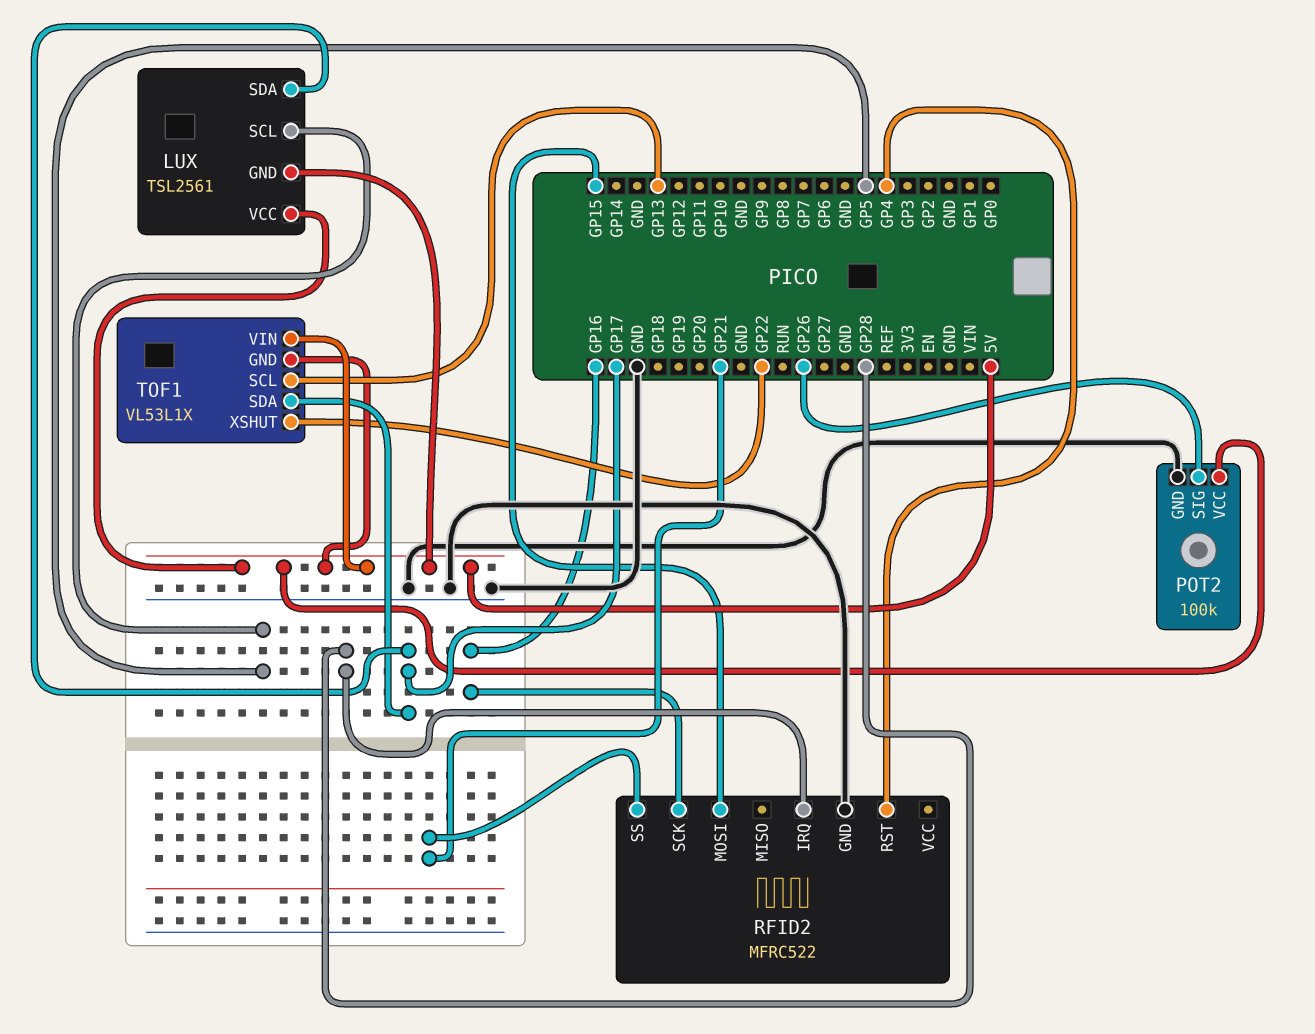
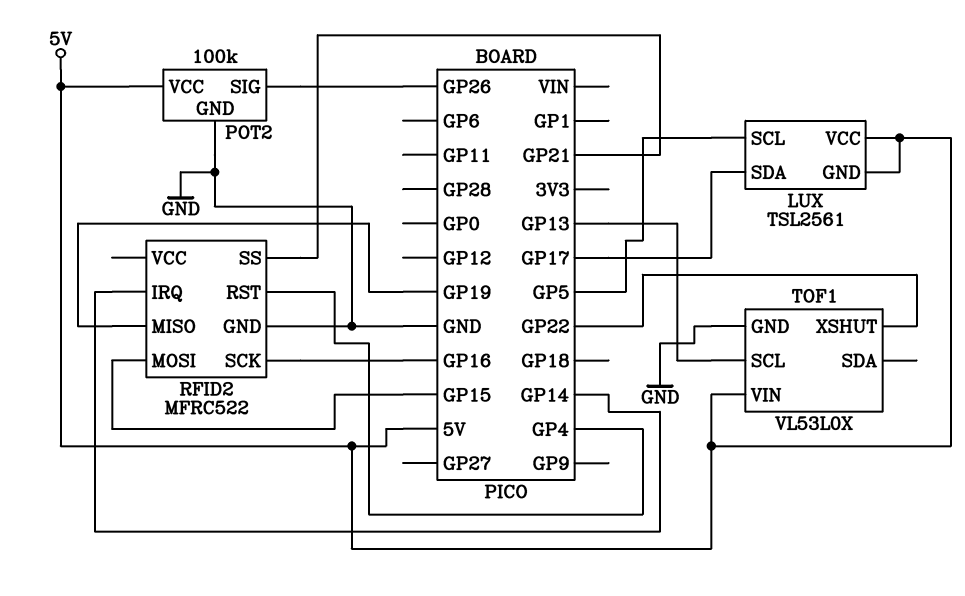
RFID2 pin IRQ: GP28 -> GP14
RFID2 pin MISO: none -> GP19
TOF1: VL53L1X -> VL53L0X
TOF1 pin GND: 5V -> GND
TOF1 pin SDA: GP17 -> none

